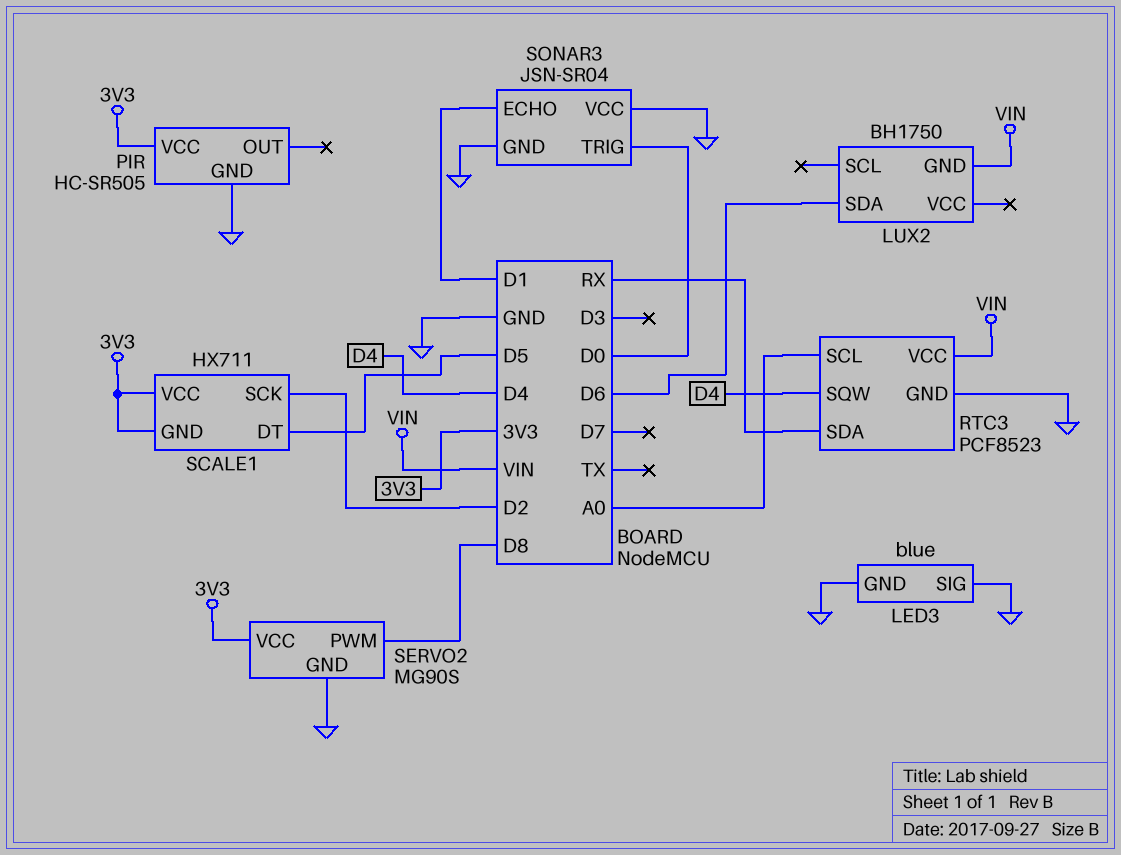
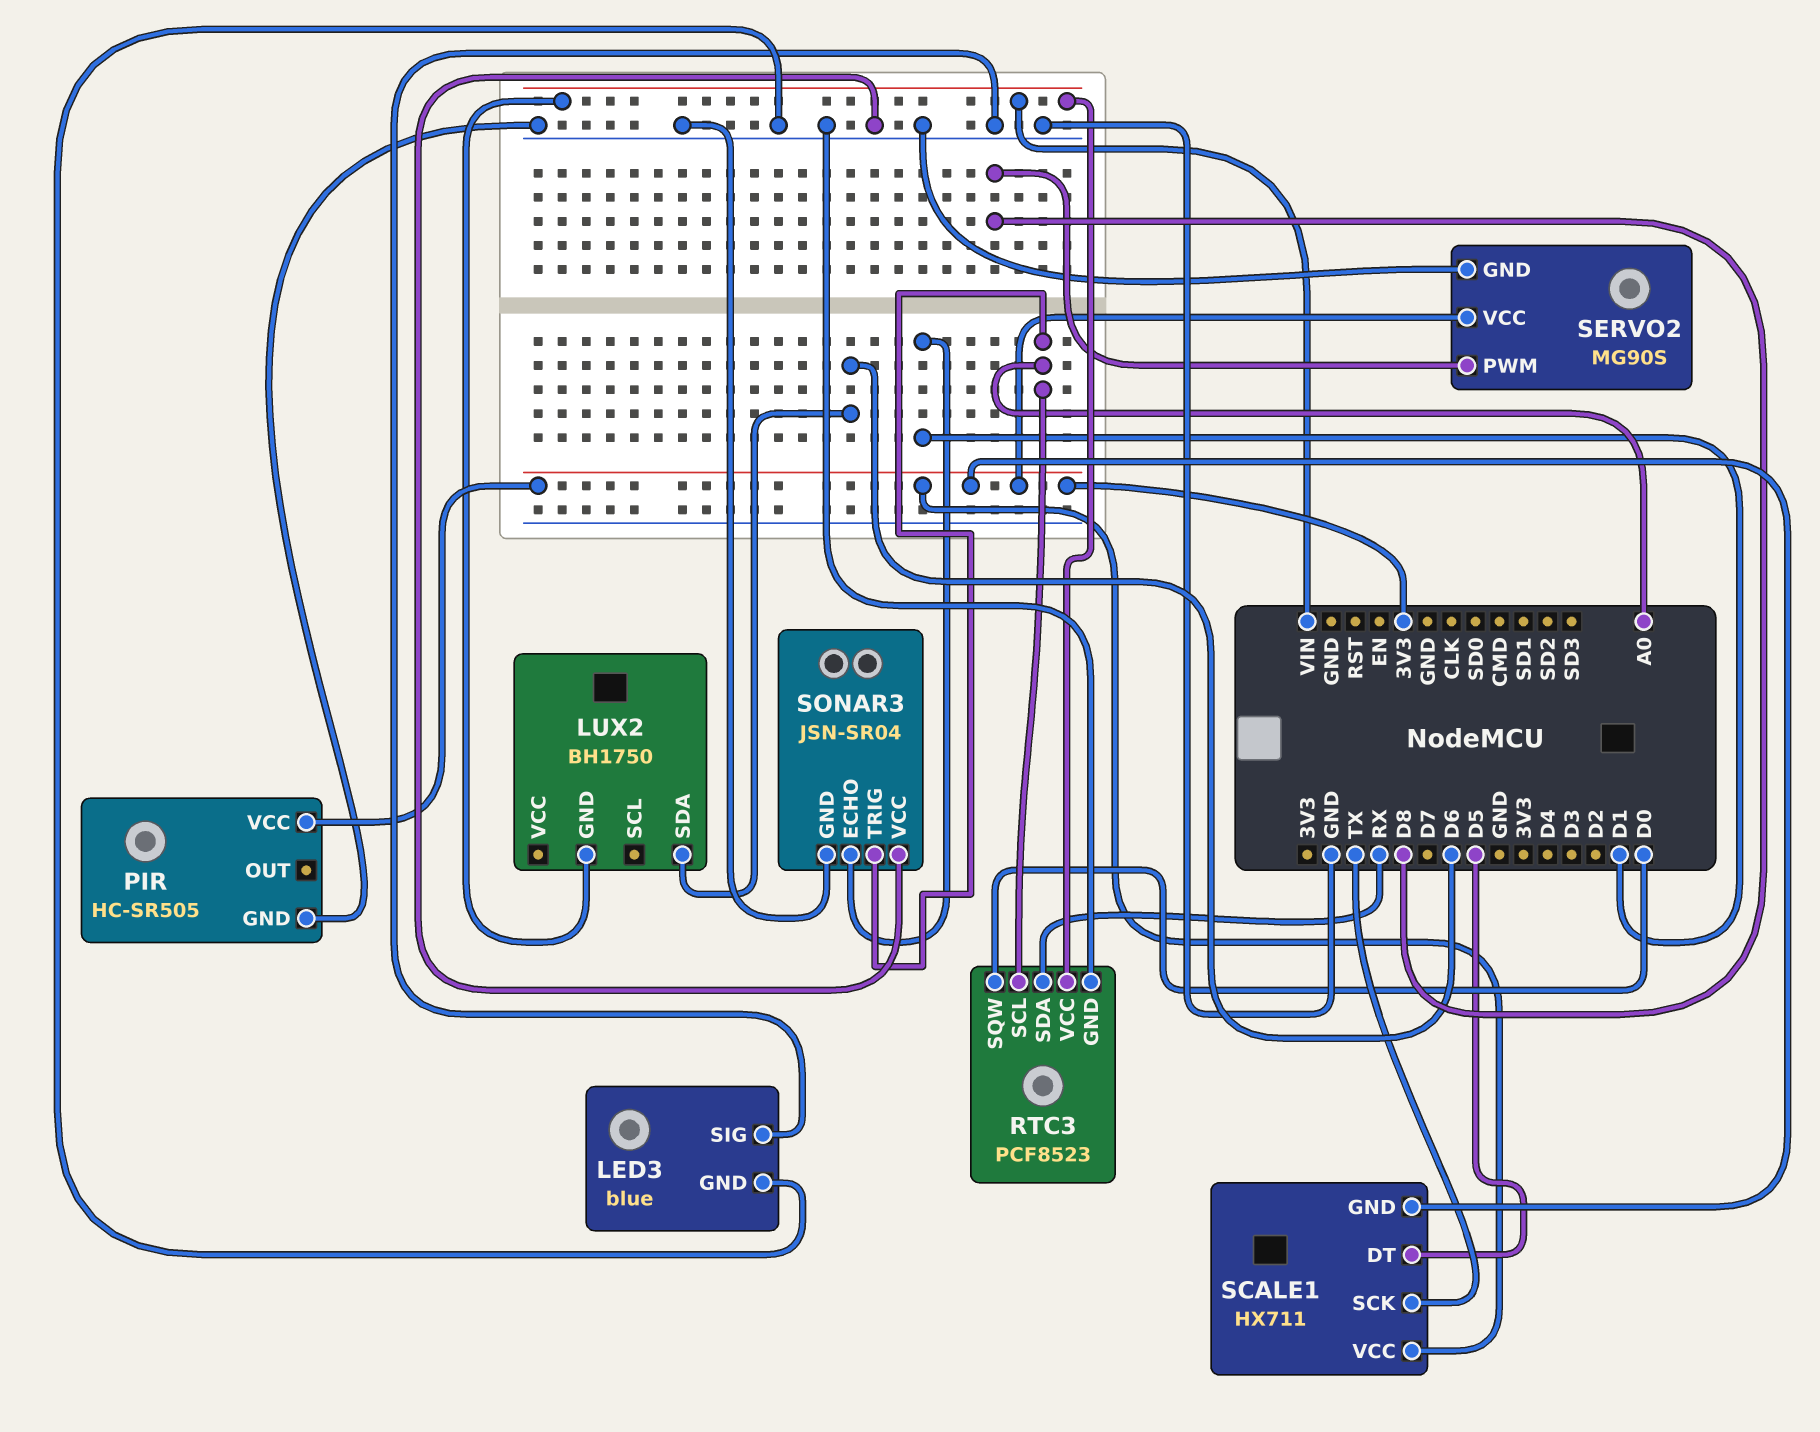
RTC3 pin SQW: D4 -> D0
SCALE1 pin SCK: D2 -> TX
SONAR3 pin TRIG: D0 -> A0

